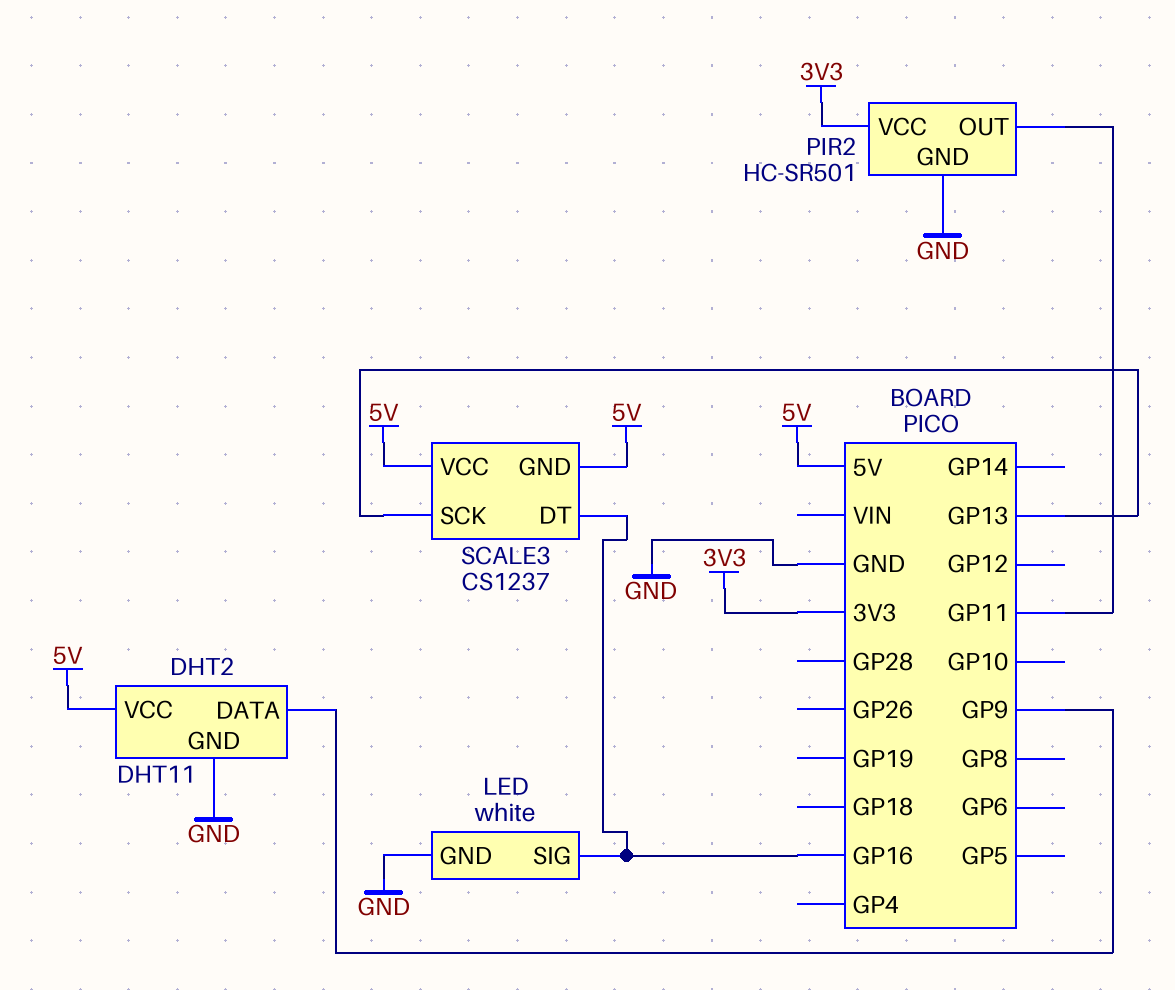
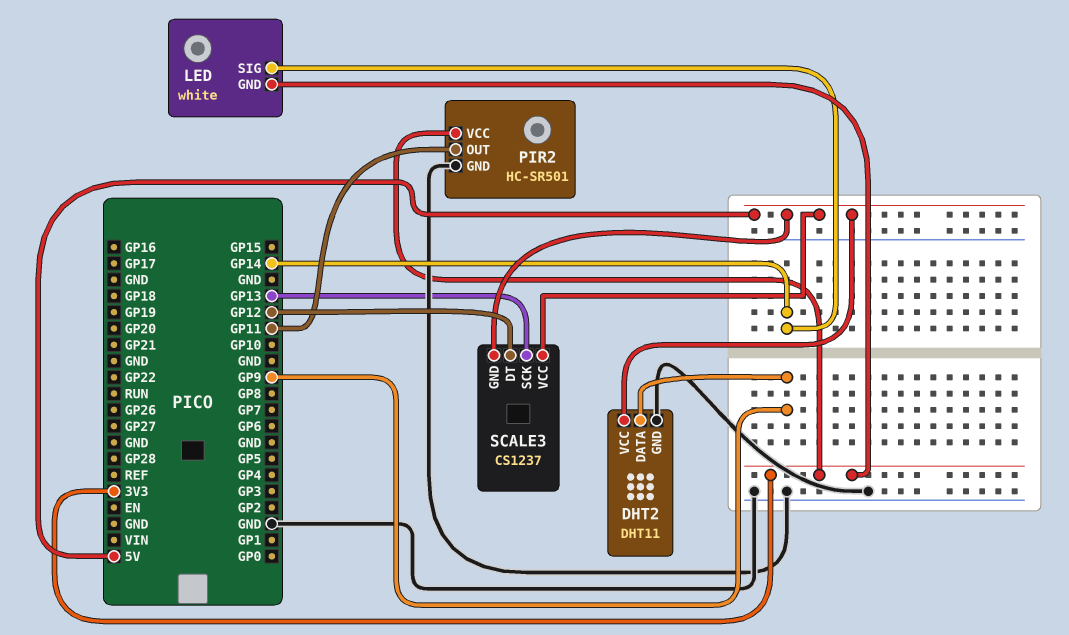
LED pin GND: GND -> 3V3
LED pin SIG: GP16 -> GP14
SCALE3 pin DT: GP16 -> GP12

